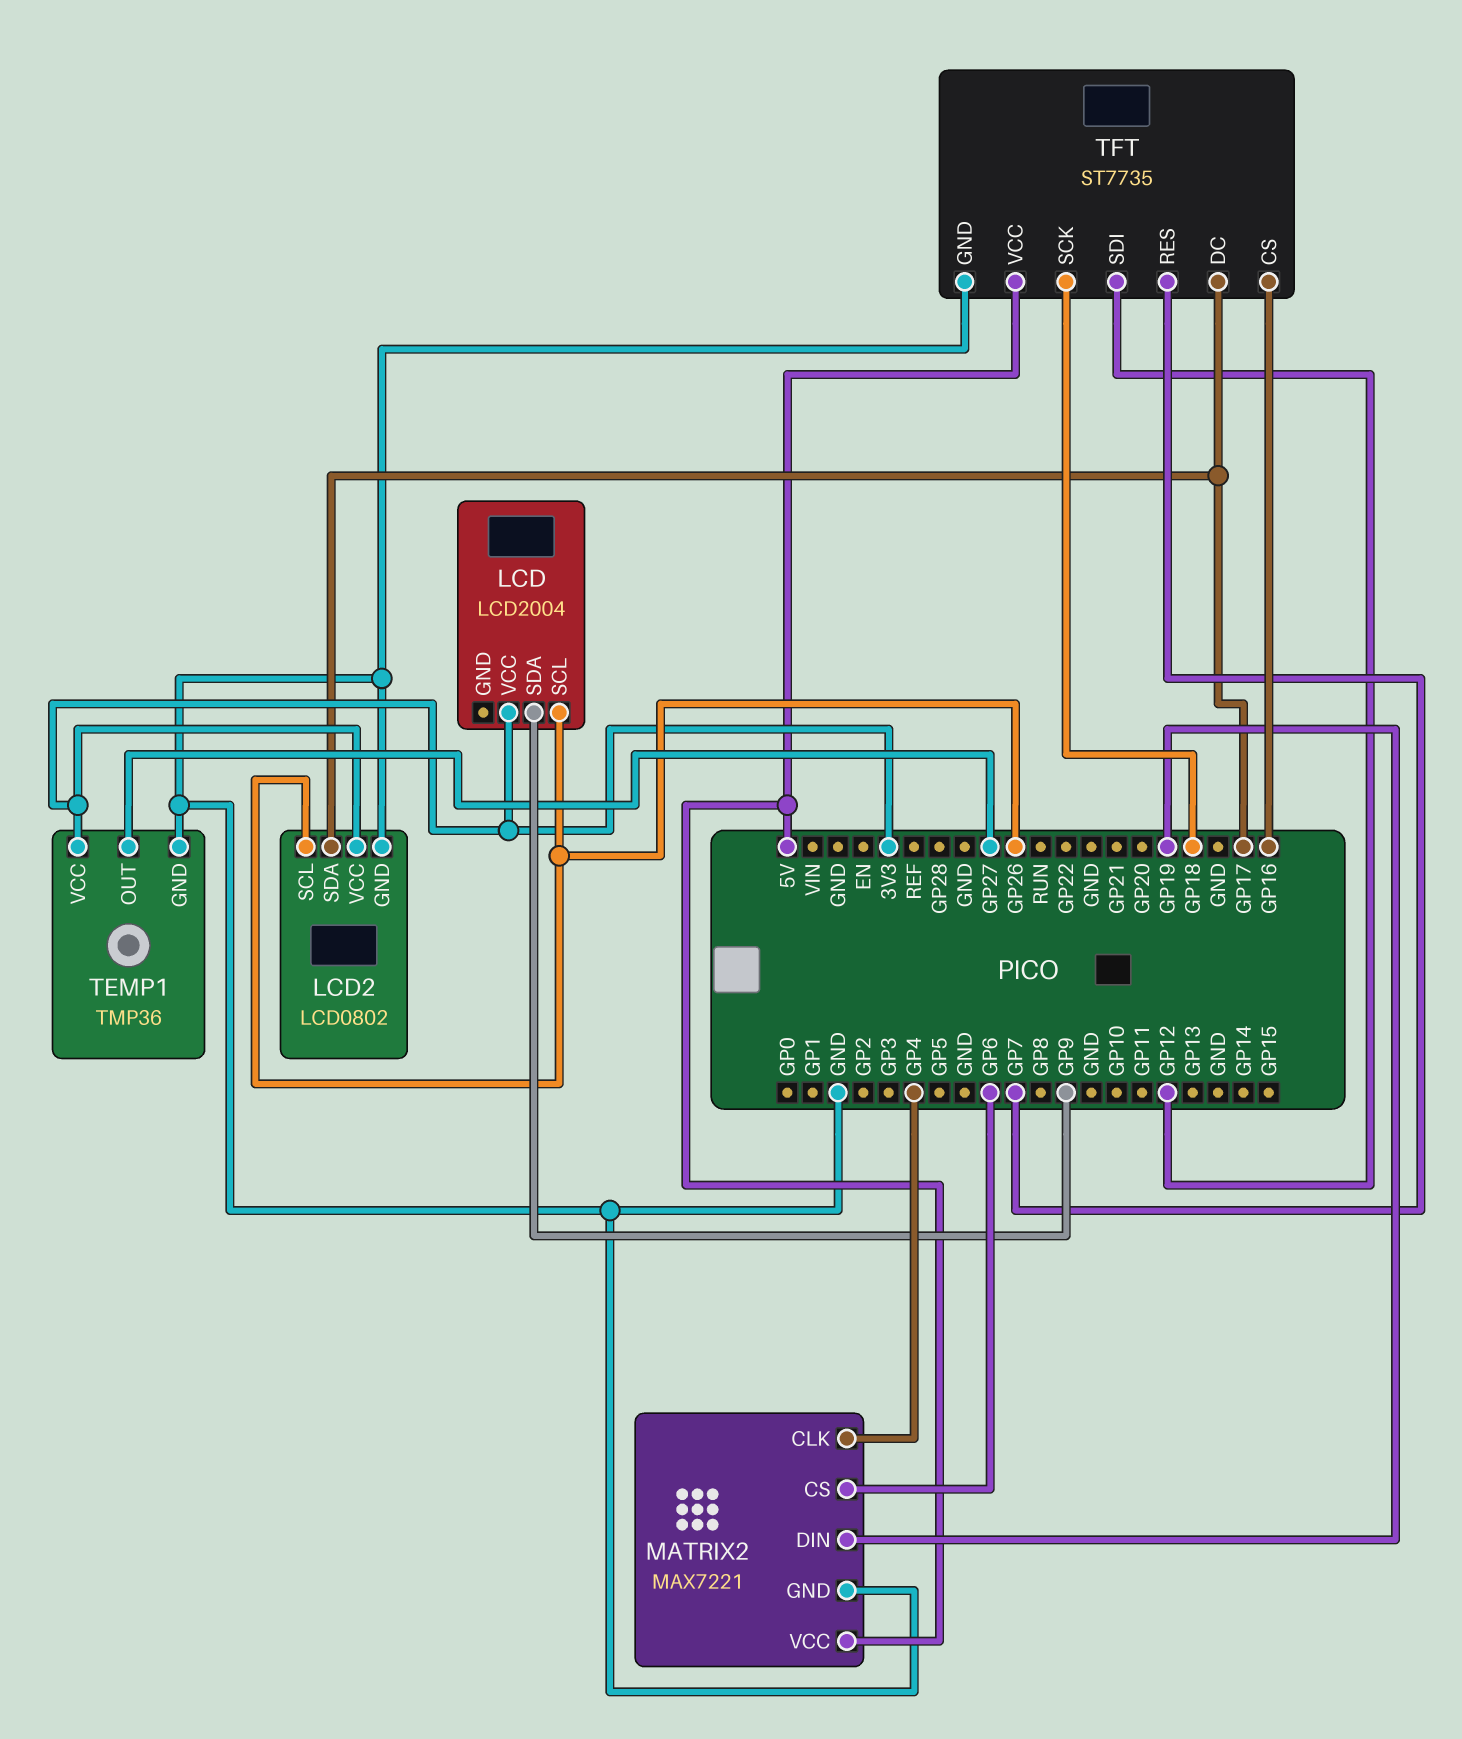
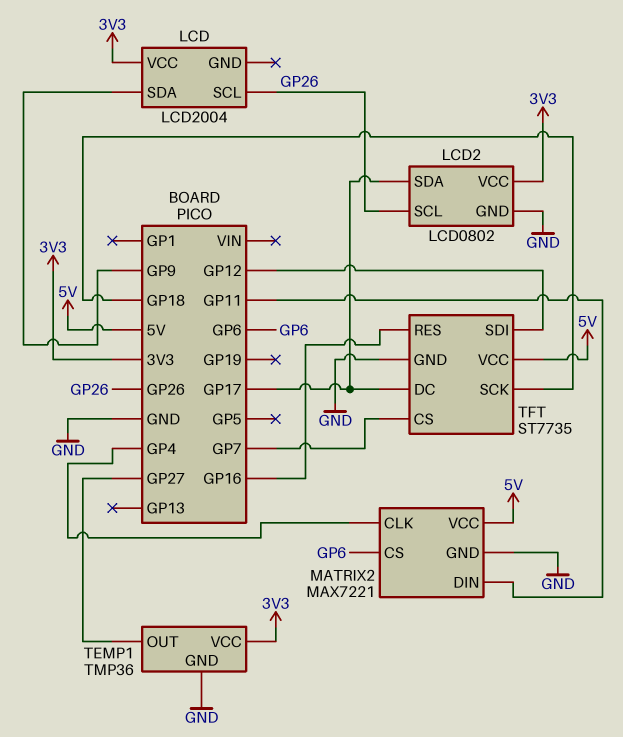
MATRIX2 pin DIN: GP19 -> GP11
TFT pin CS: GP16 -> GP7
TFT pin RES: GP7 -> GP16

